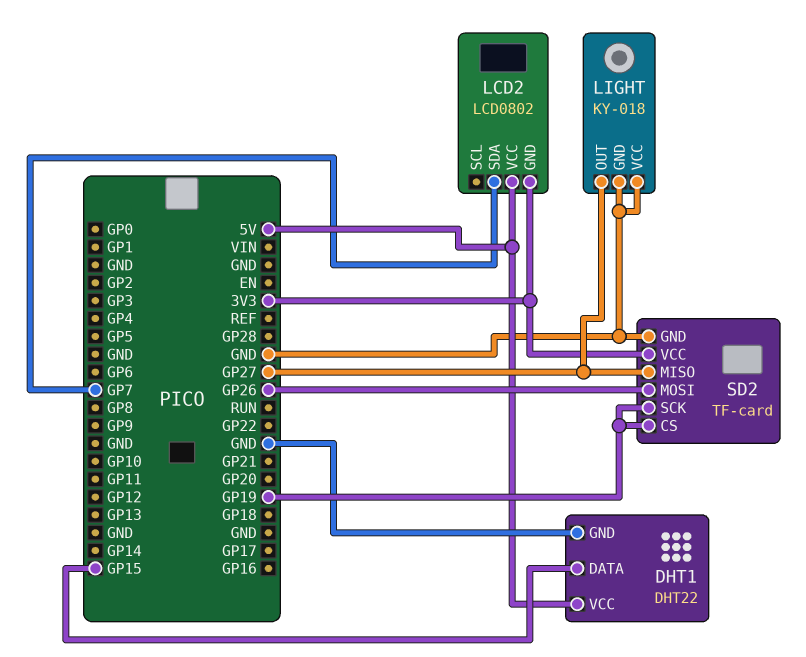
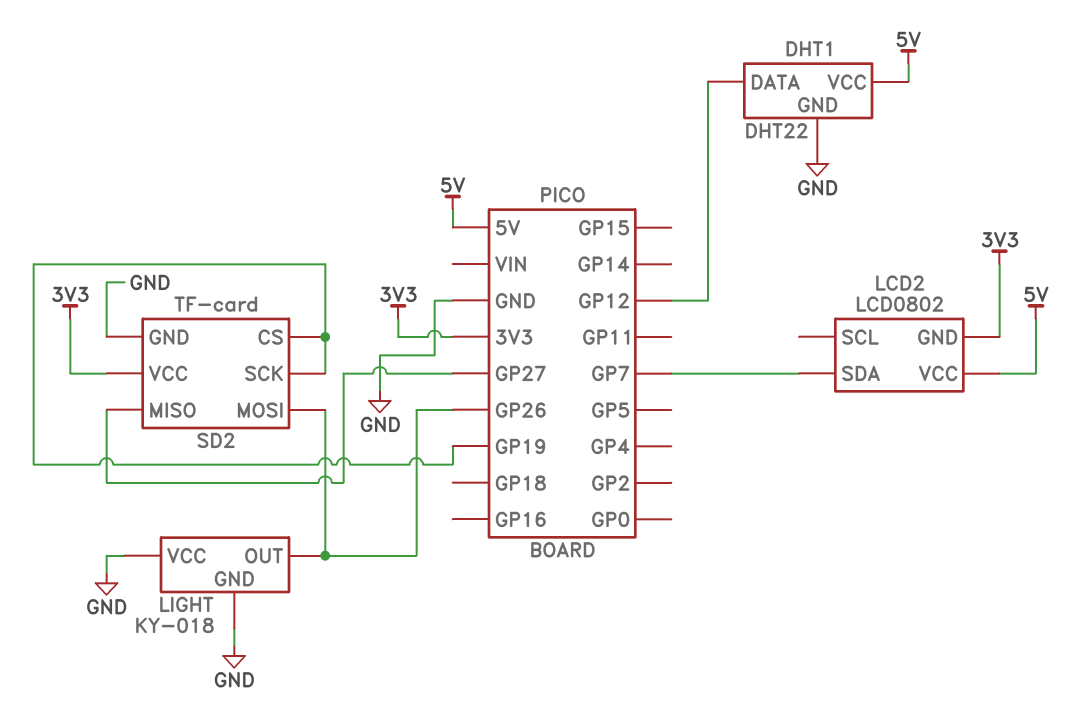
DHT1 pin DATA: GP15 -> GP12
LIGHT pin OUT: GP27 -> GP26

